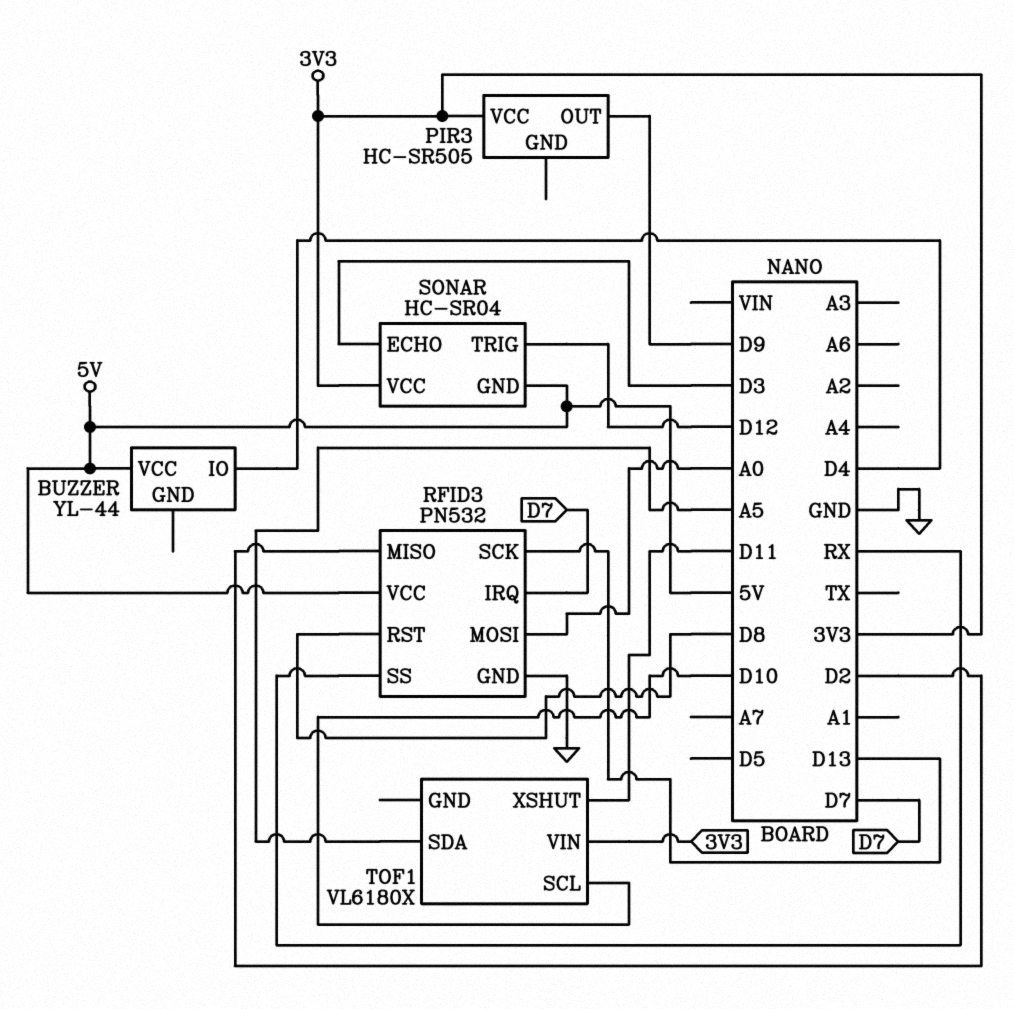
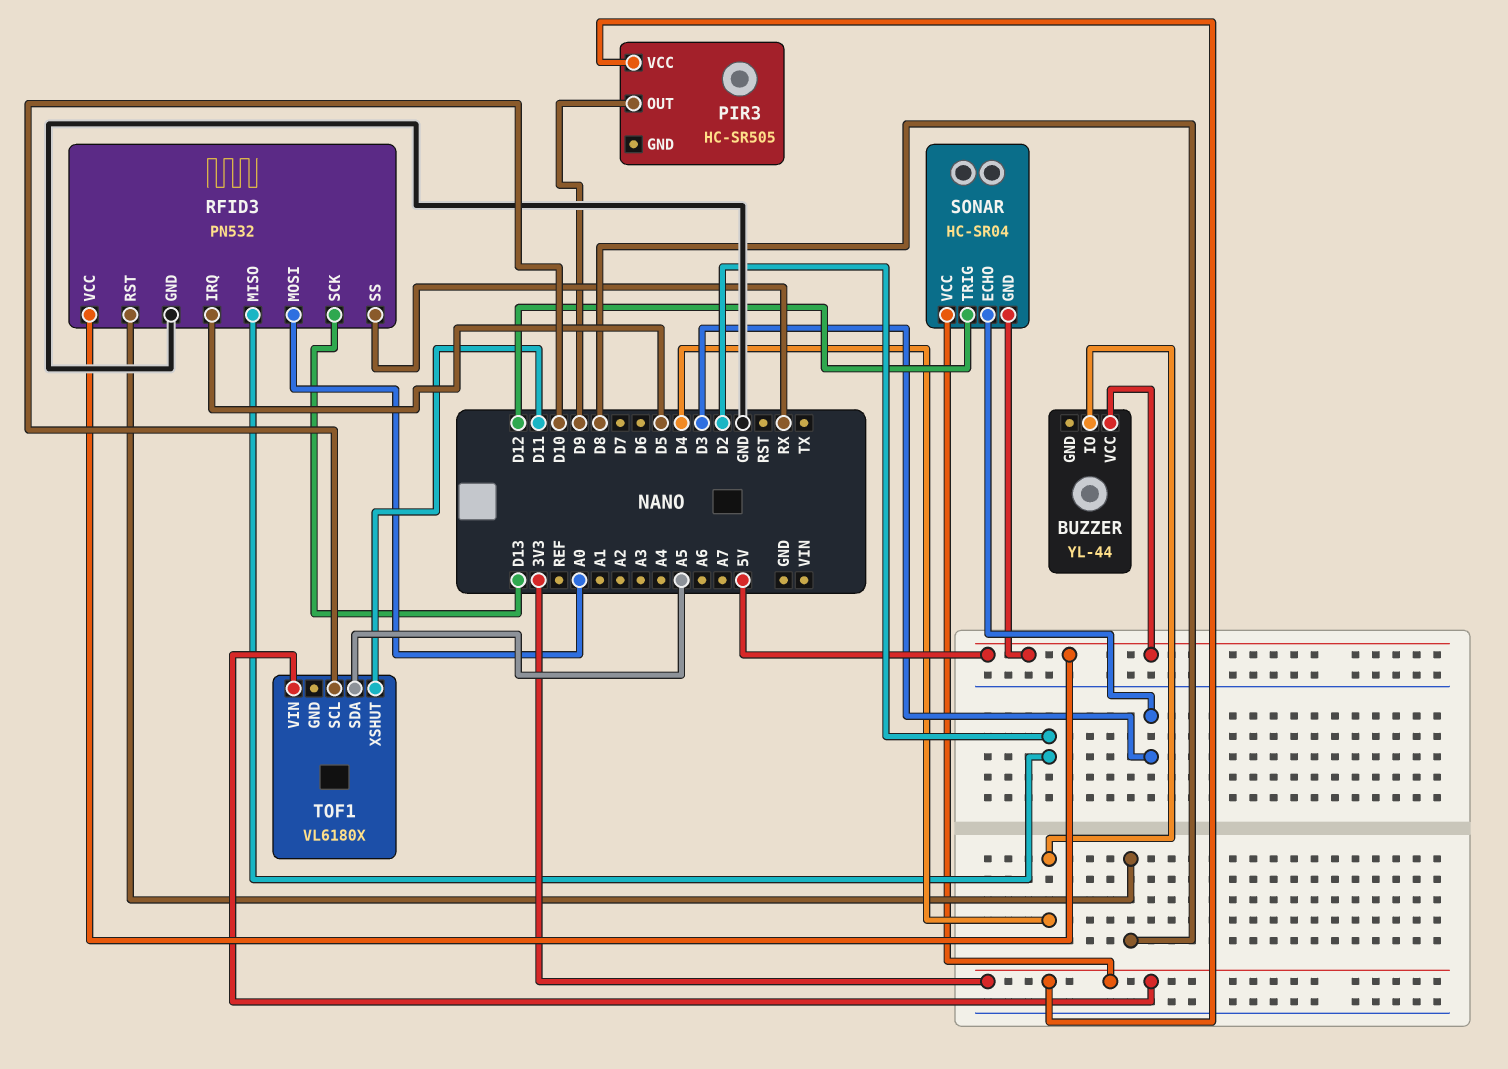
RFID3 pin IRQ: D7 -> D5

